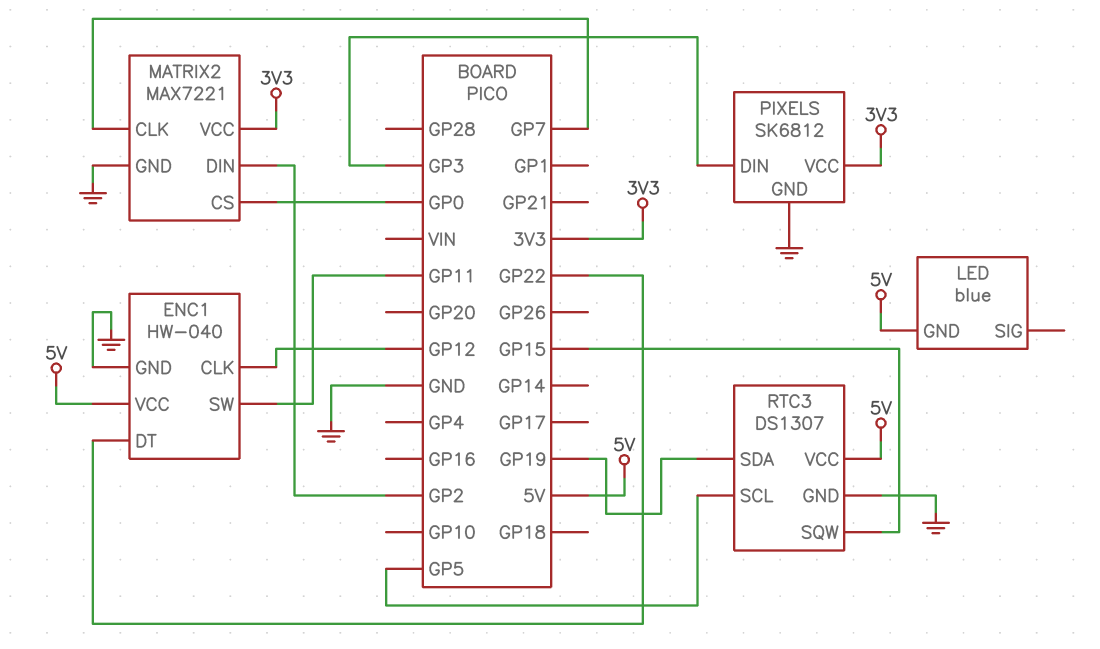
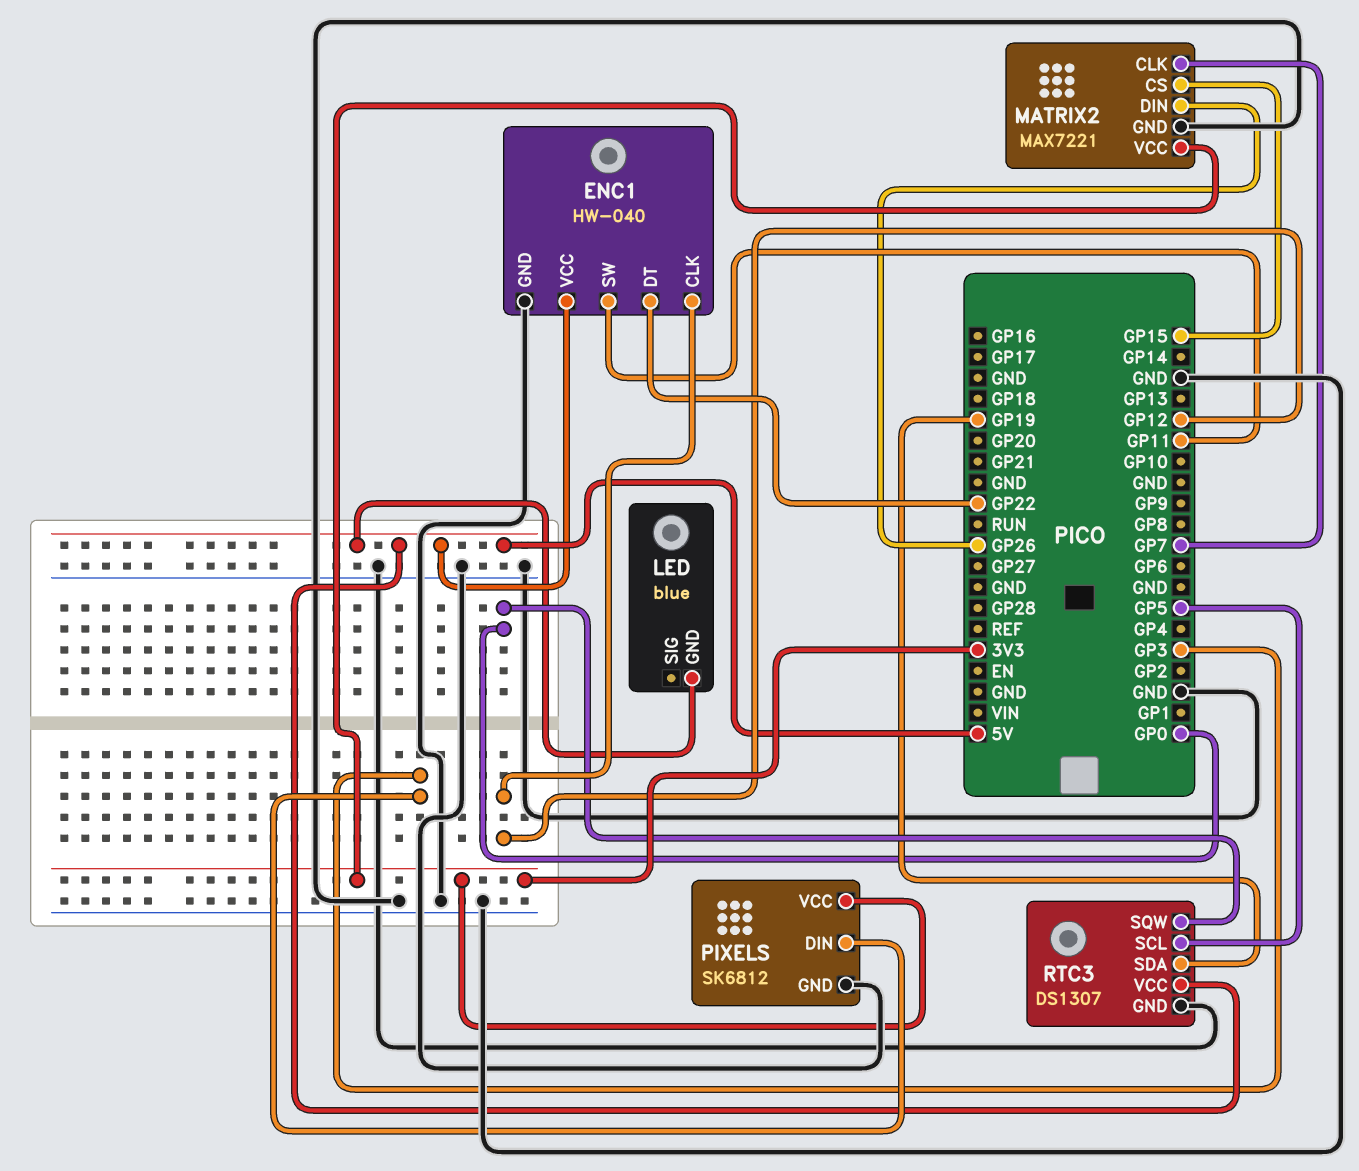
MATRIX2 pin CS: GP0 -> GP15
MATRIX2 pin DIN: GP2 -> GP26
RTC3 pin SQW: GP15 -> GP0

